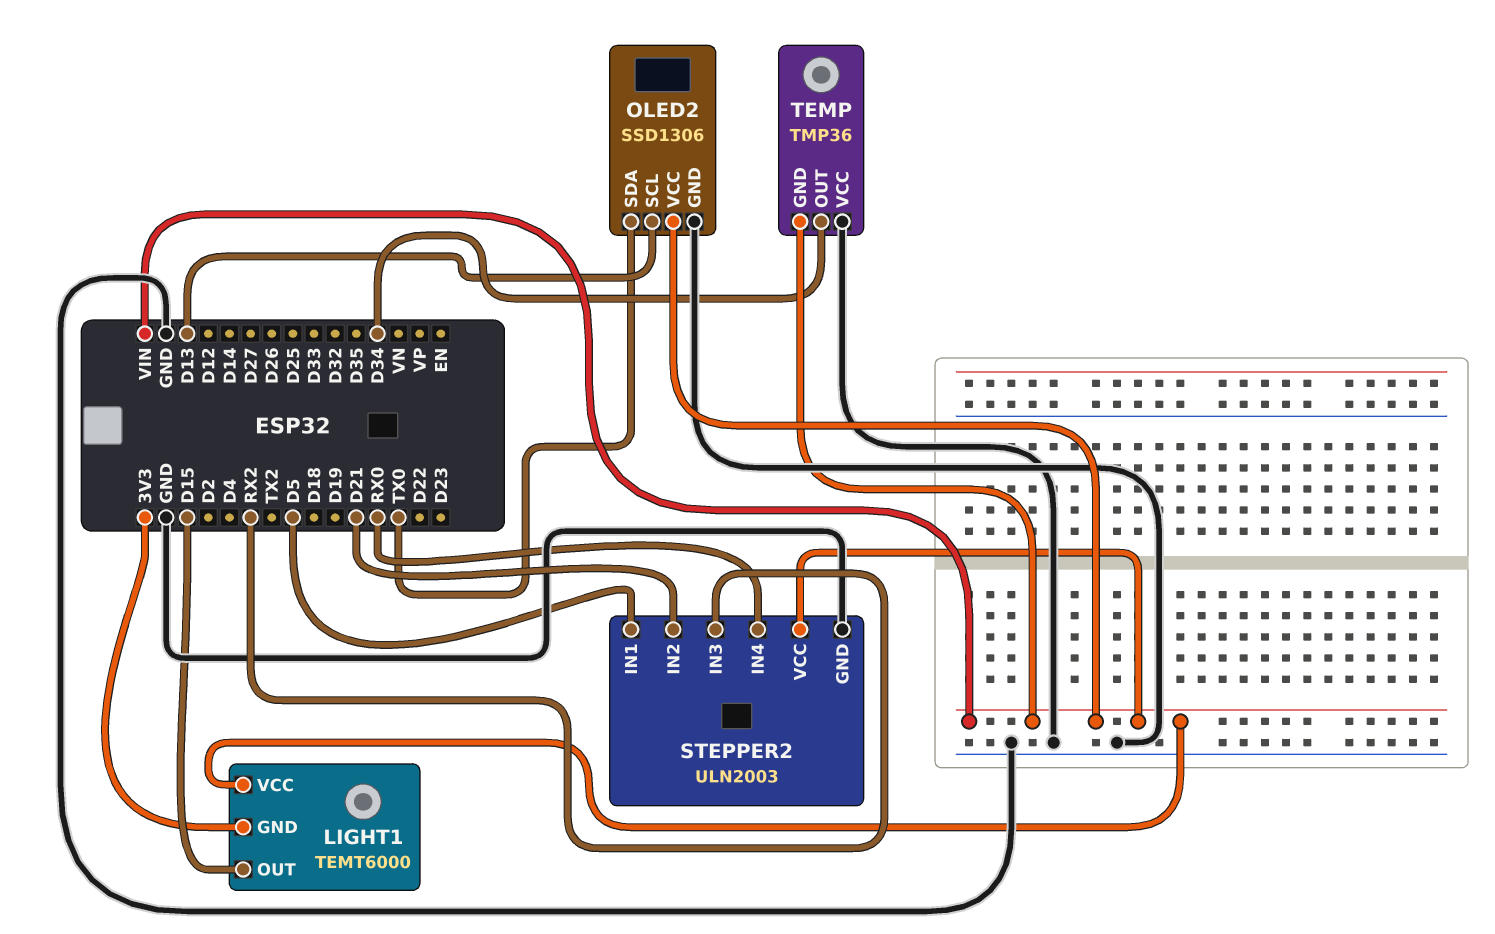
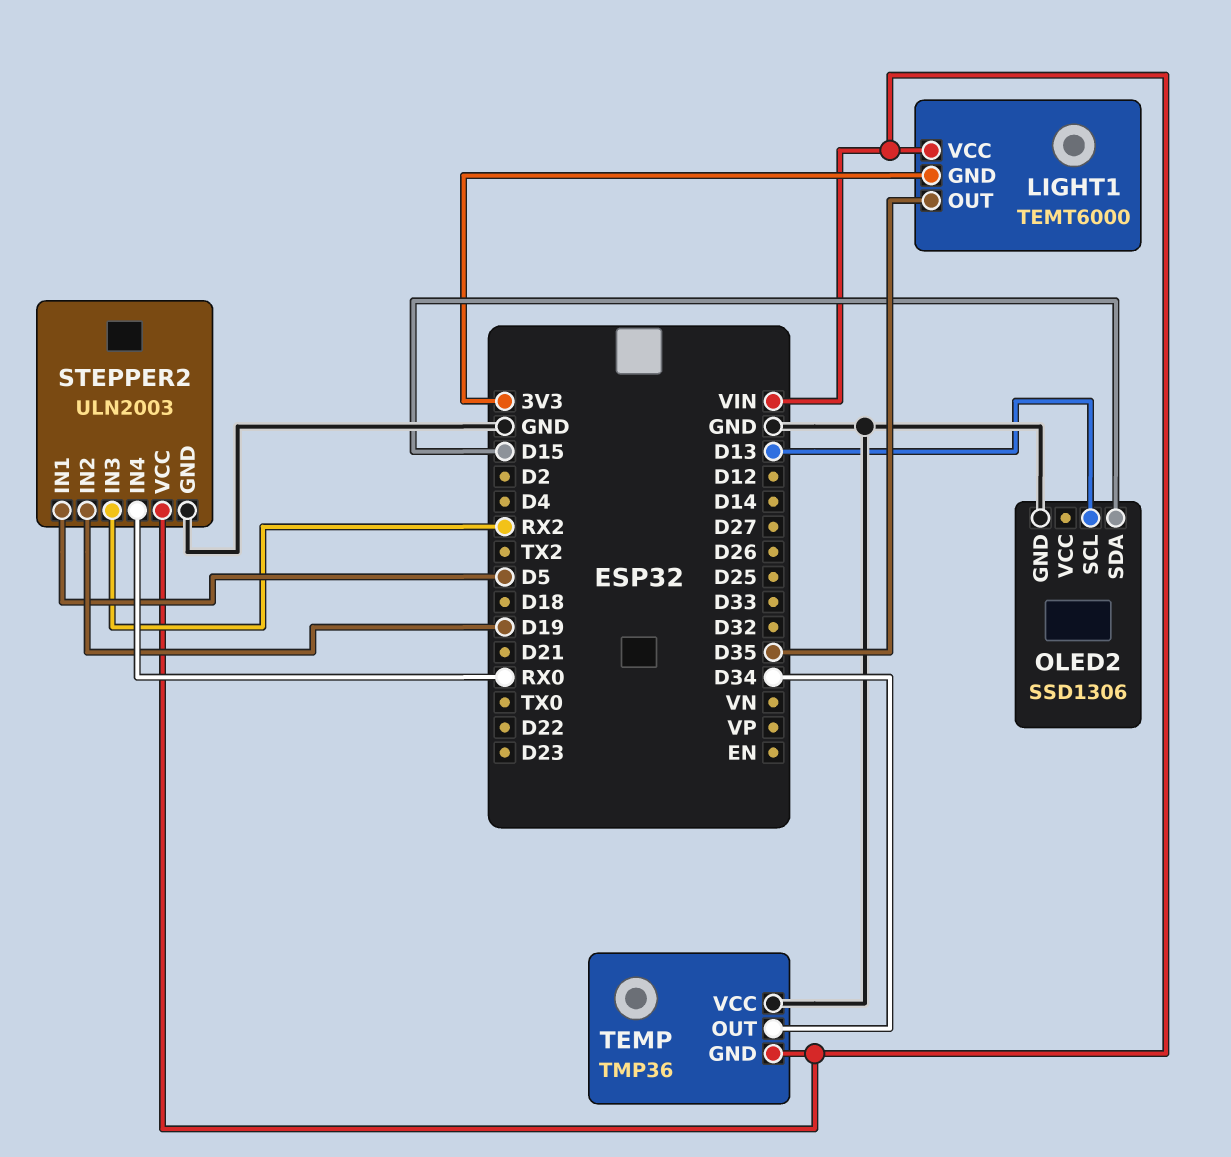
LIGHT1 pin OUT: D15 -> D35
OLED2 pin SDA: TX0 -> D15
OLED2 pin VCC: VIN -> none
STEPPER2 pin IN2: D21 -> D19

